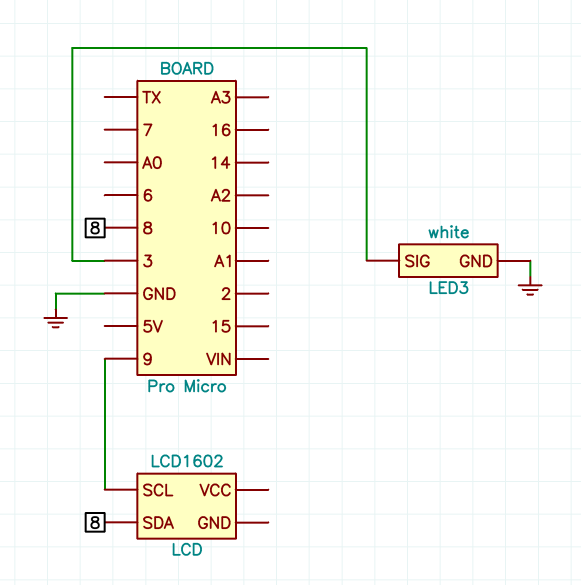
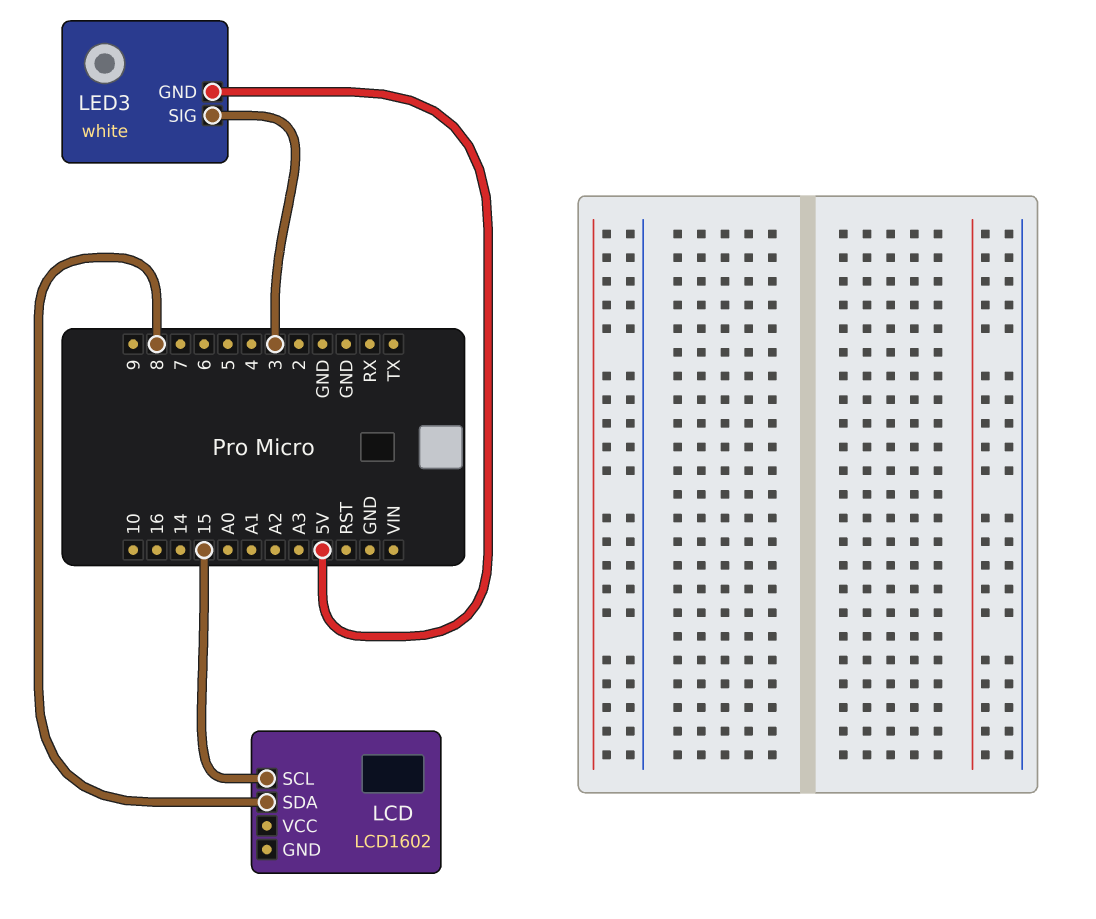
LCD pin SCL: 9 -> 15
LED3 pin GND: GND -> 5V

